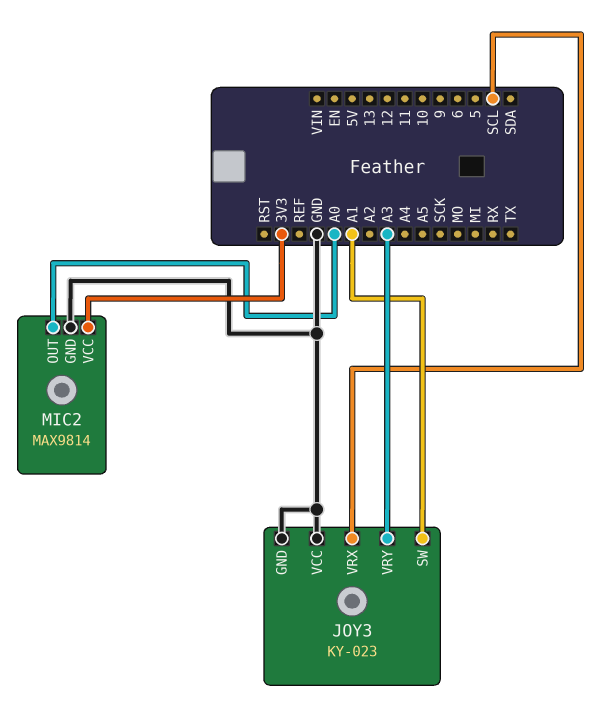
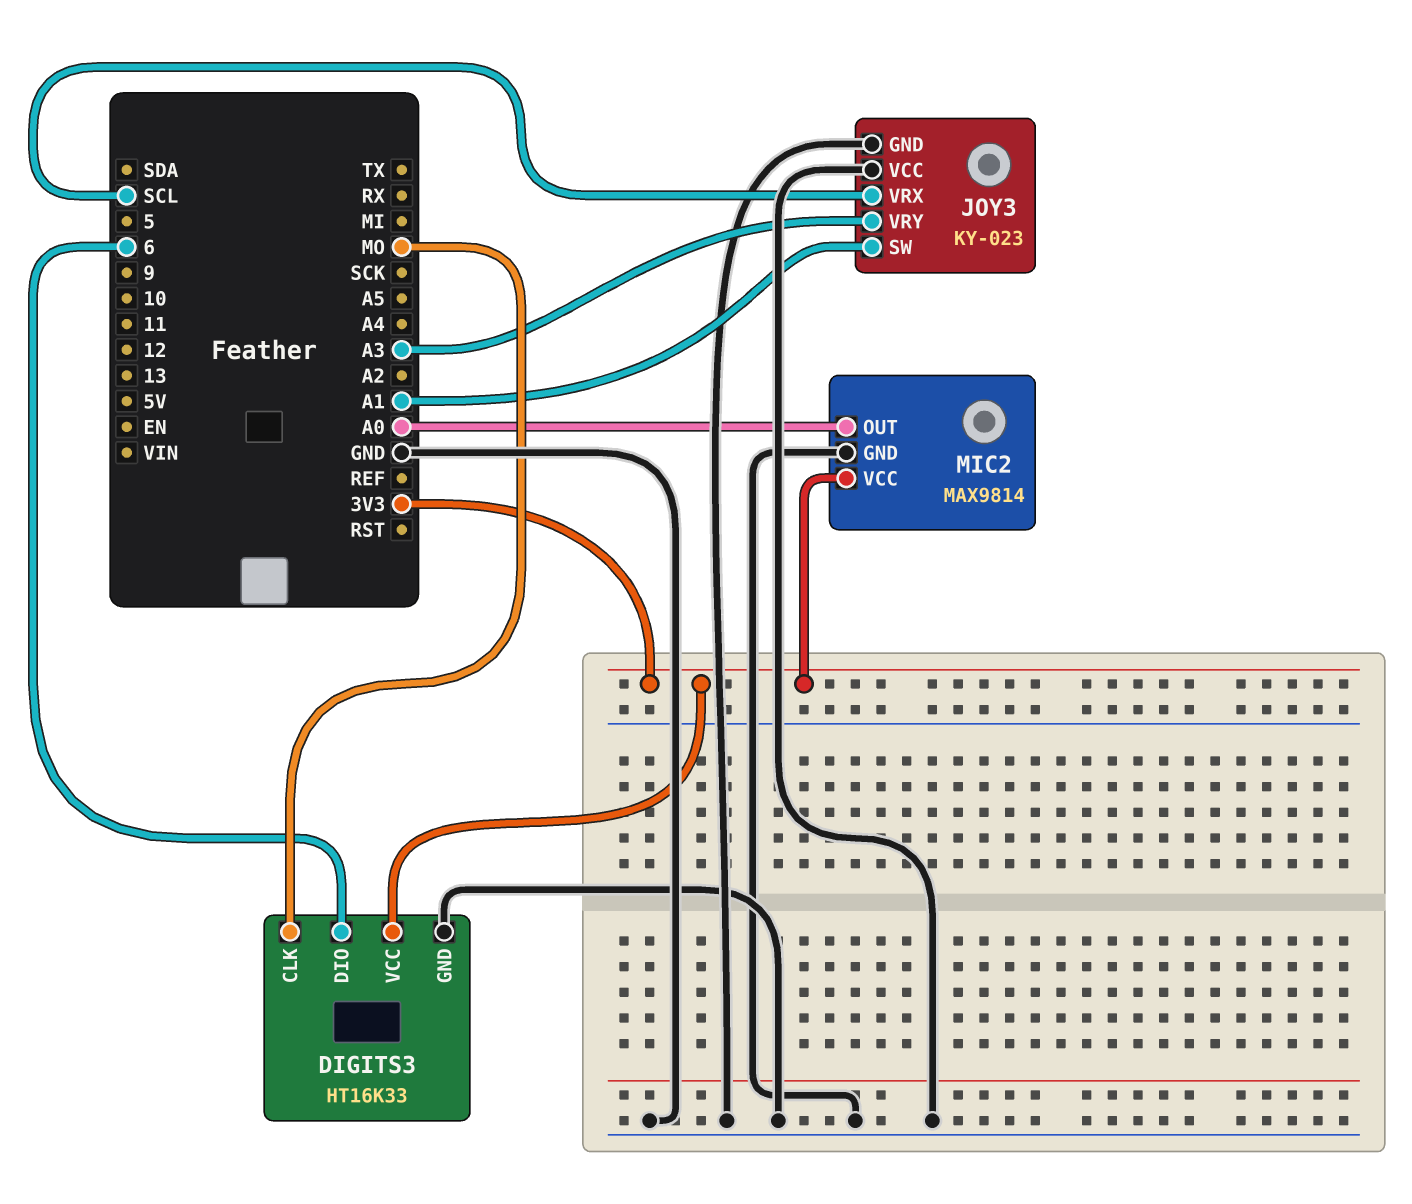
DIGITS3: none -> HT16K33
DIGITS3 pin CLK: none -> MO
DIGITS3 pin DIO: none -> 6
DIGITS3 pin GND: none -> GND
DIGITS3 pin VCC: none -> 3V3

